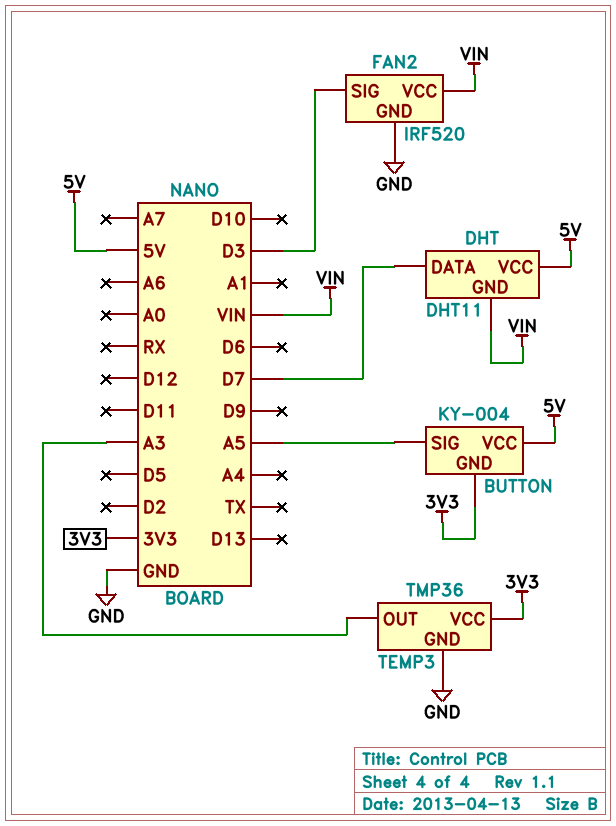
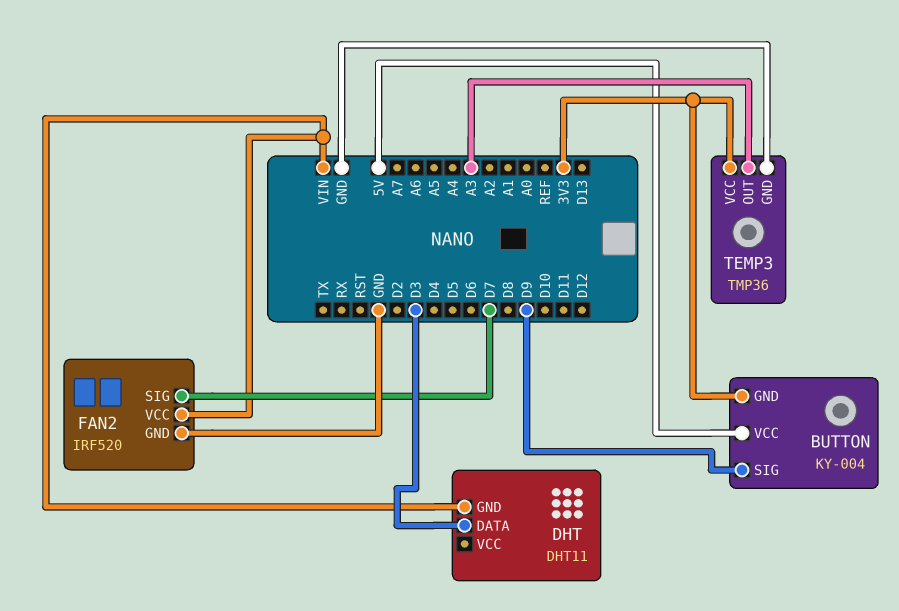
BUTTON pin SIG: A5 -> D9
DHT pin DATA: D7 -> D3
DHT pin VCC: 5V -> none
FAN2 pin SIG: D3 -> D7

